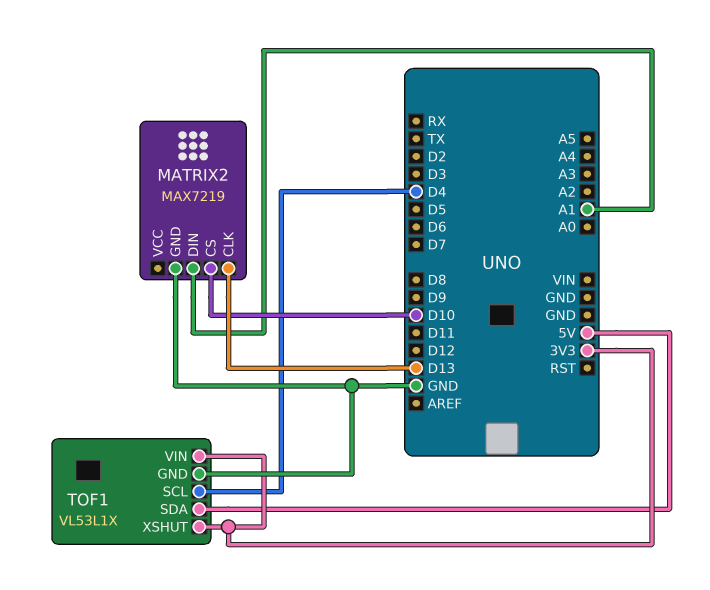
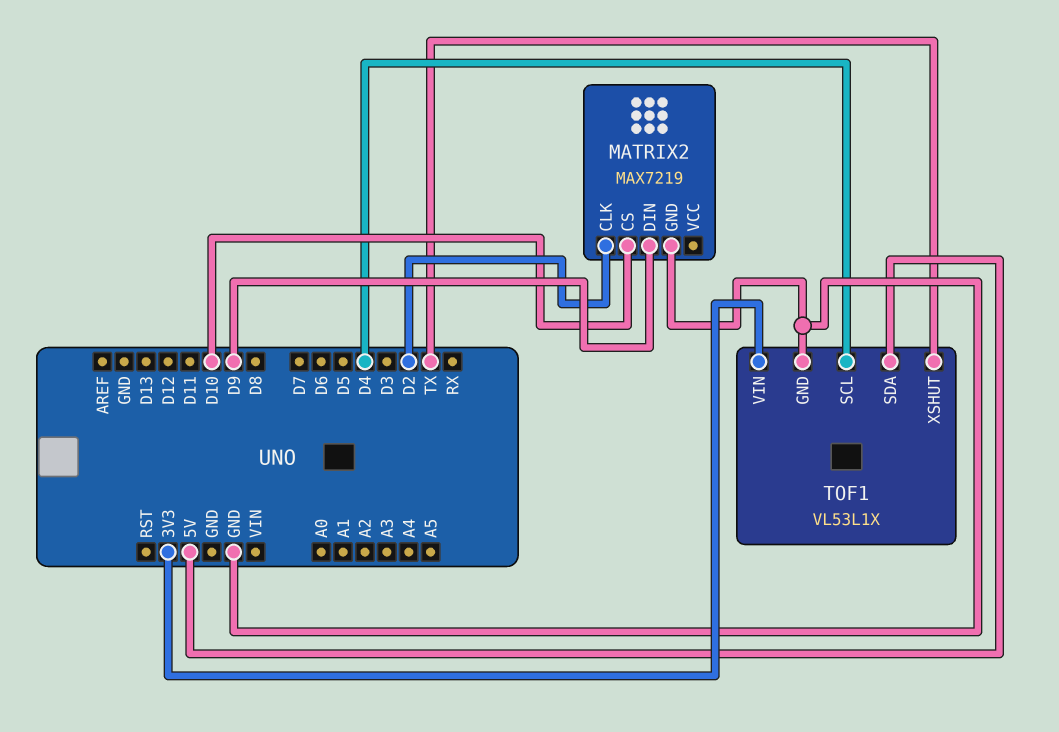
MATRIX2 pin CLK: D13 -> D2
MATRIX2 pin DIN: A1 -> D9
TOF1 pin XSHUT: 3V3 -> TX

